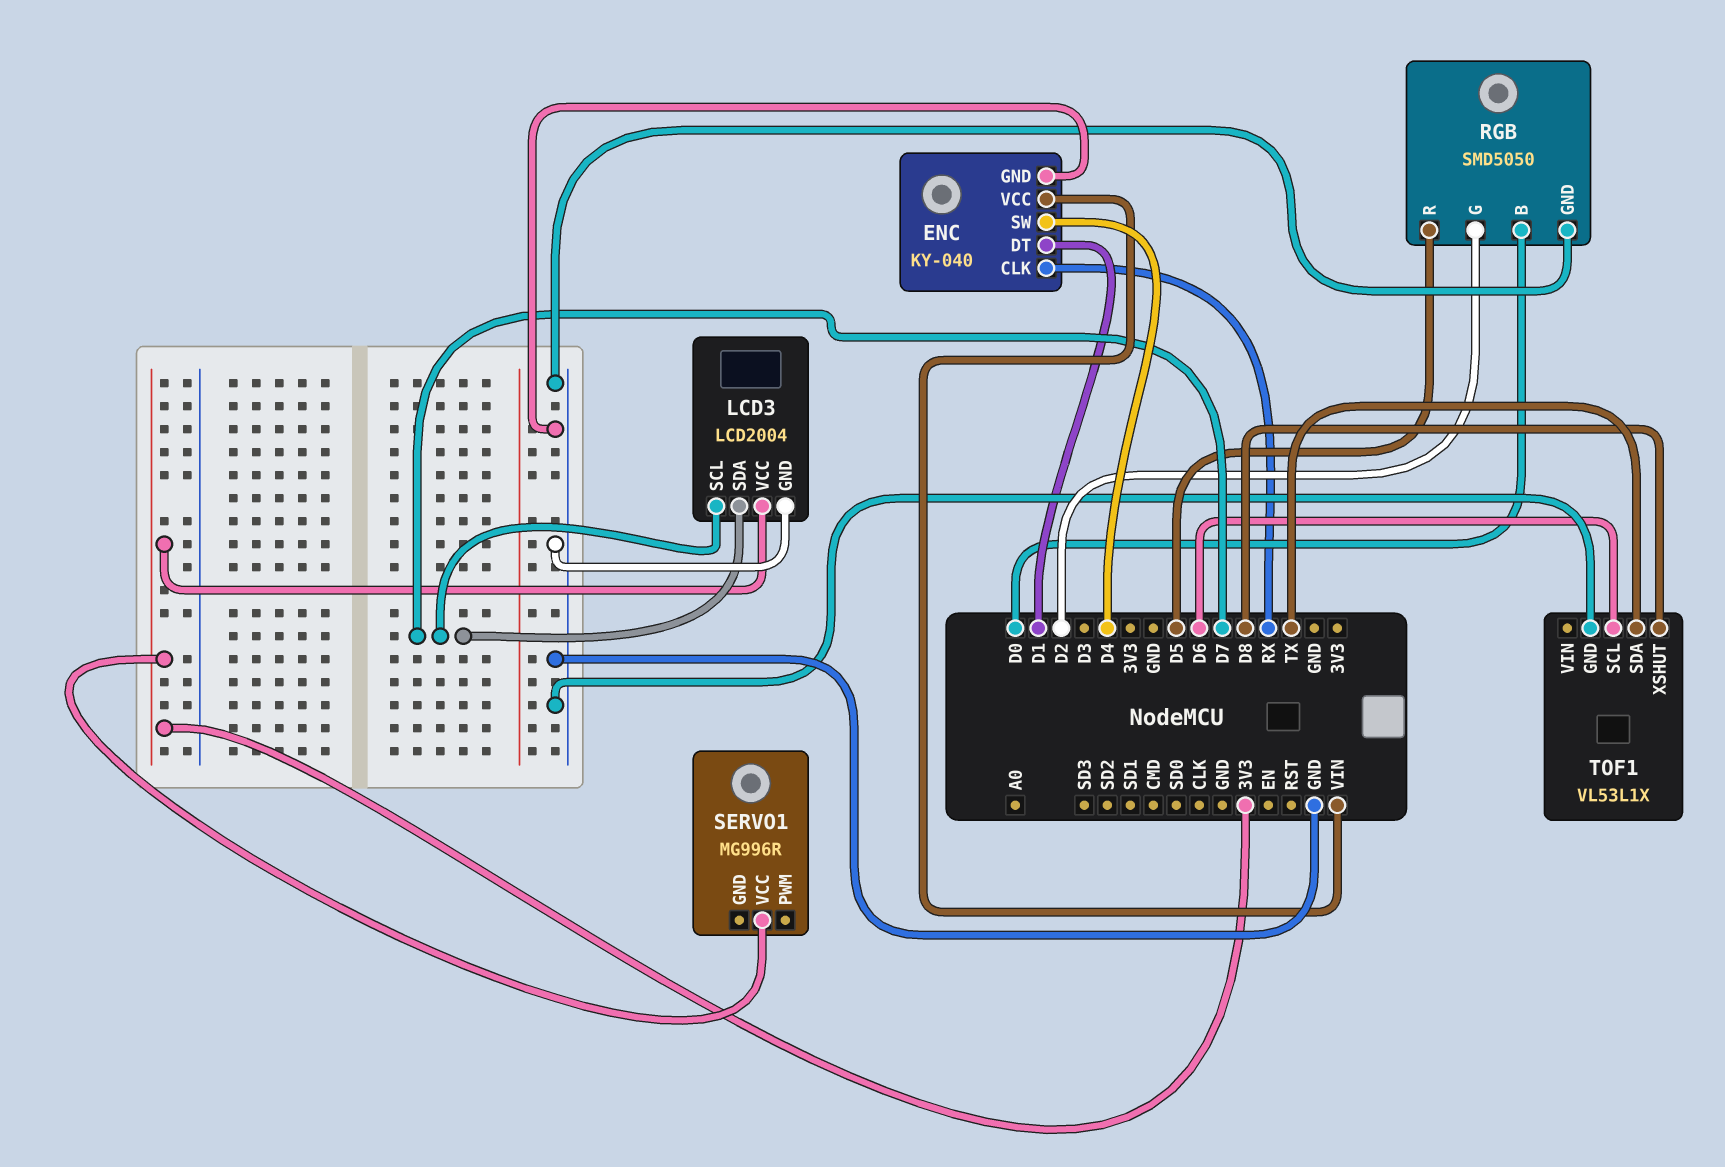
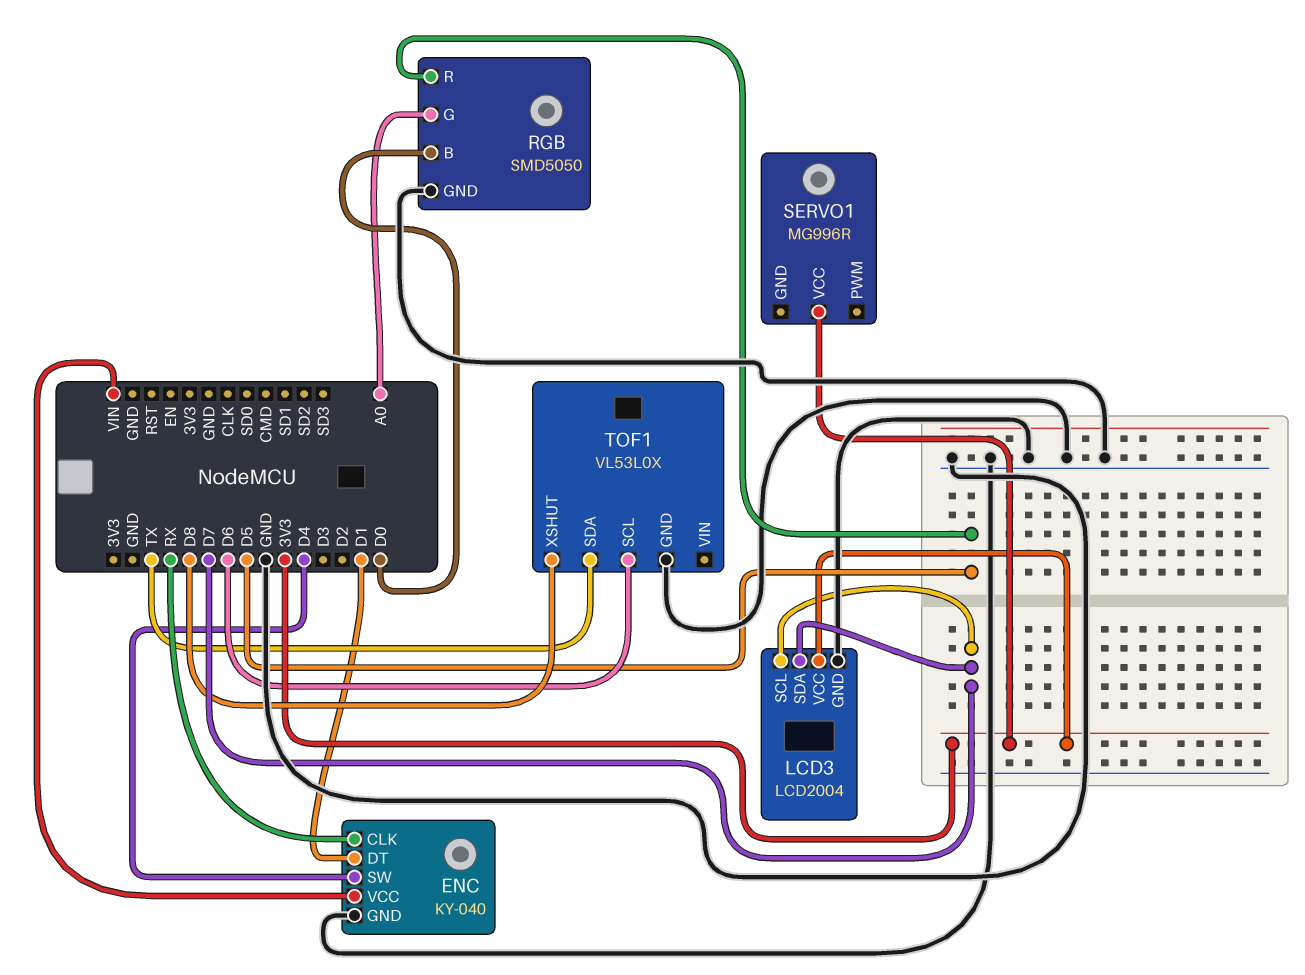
RGB pin G: D2 -> A0
TOF1: VL53L1X -> VL53L0X

